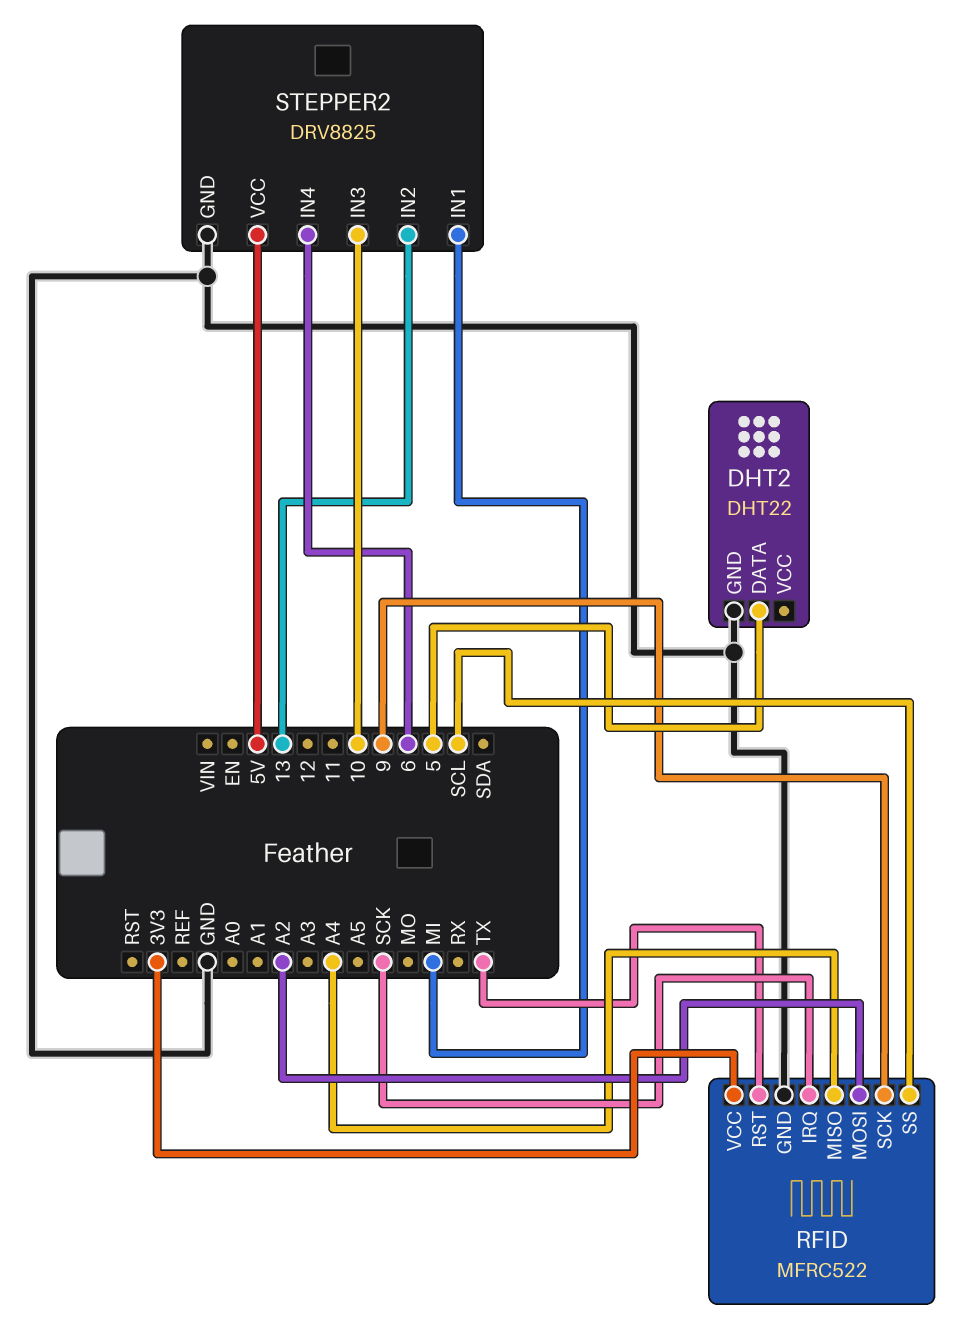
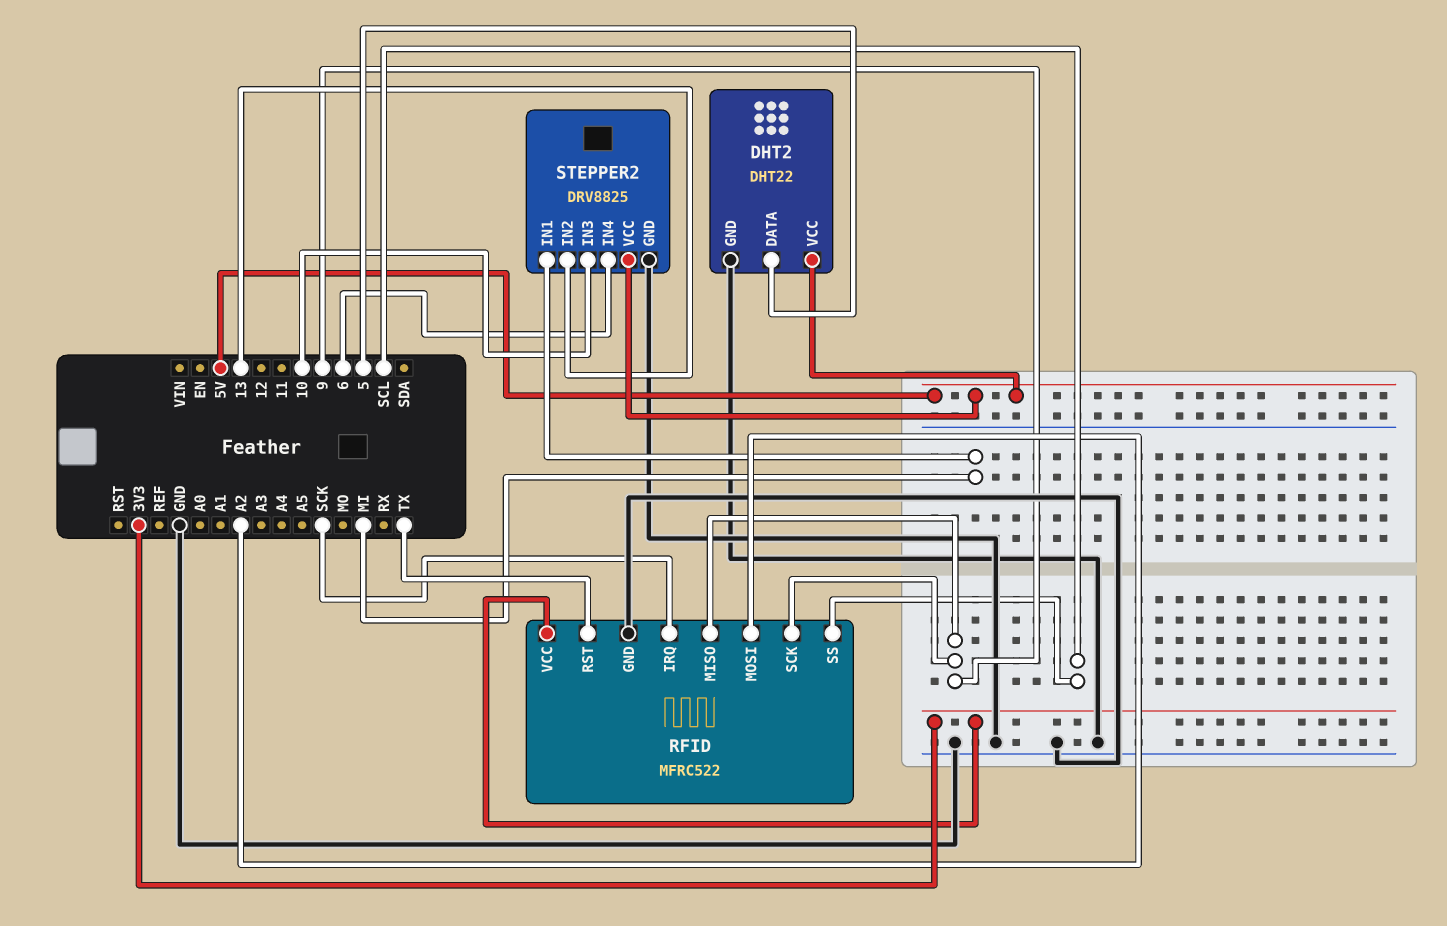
DHT2 pin VCC: none -> 5V
RFID pin MISO: A4 -> 9

